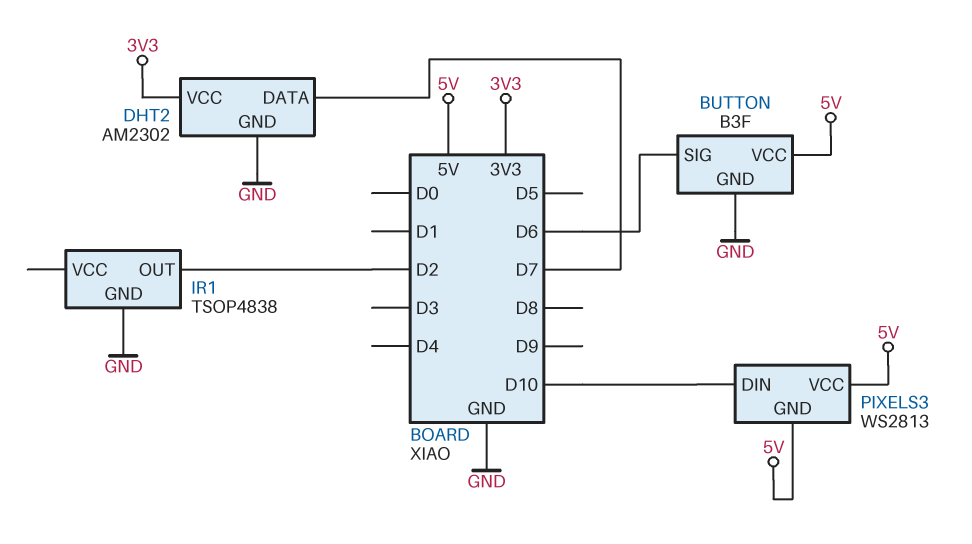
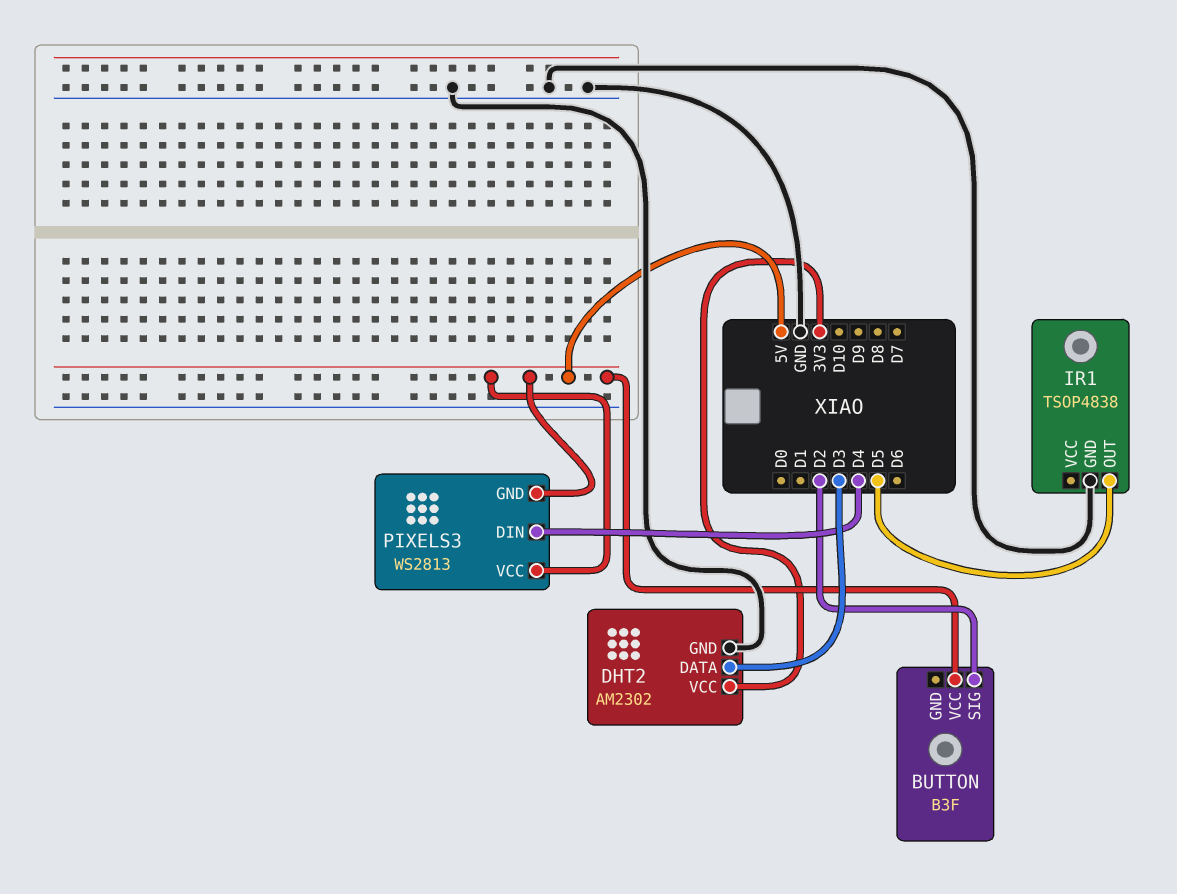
BUTTON pin GND: GND -> none
BUTTON pin SIG: D6 -> D2
DHT2 pin DATA: D7 -> D3
IR1 pin OUT: D2 -> D5
PIXELS3 pin DIN: D10 -> D4

